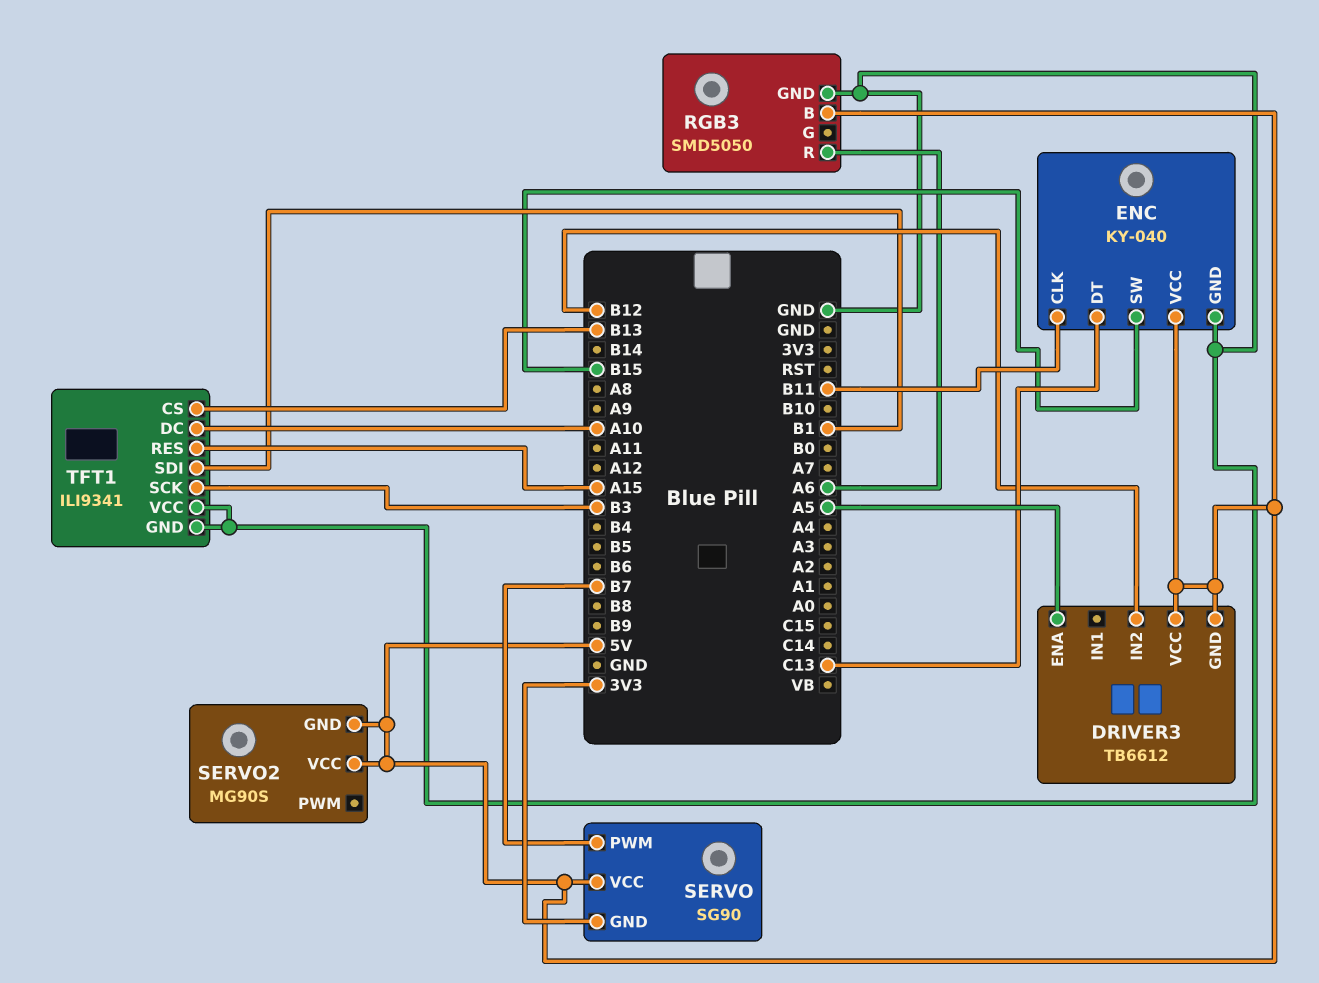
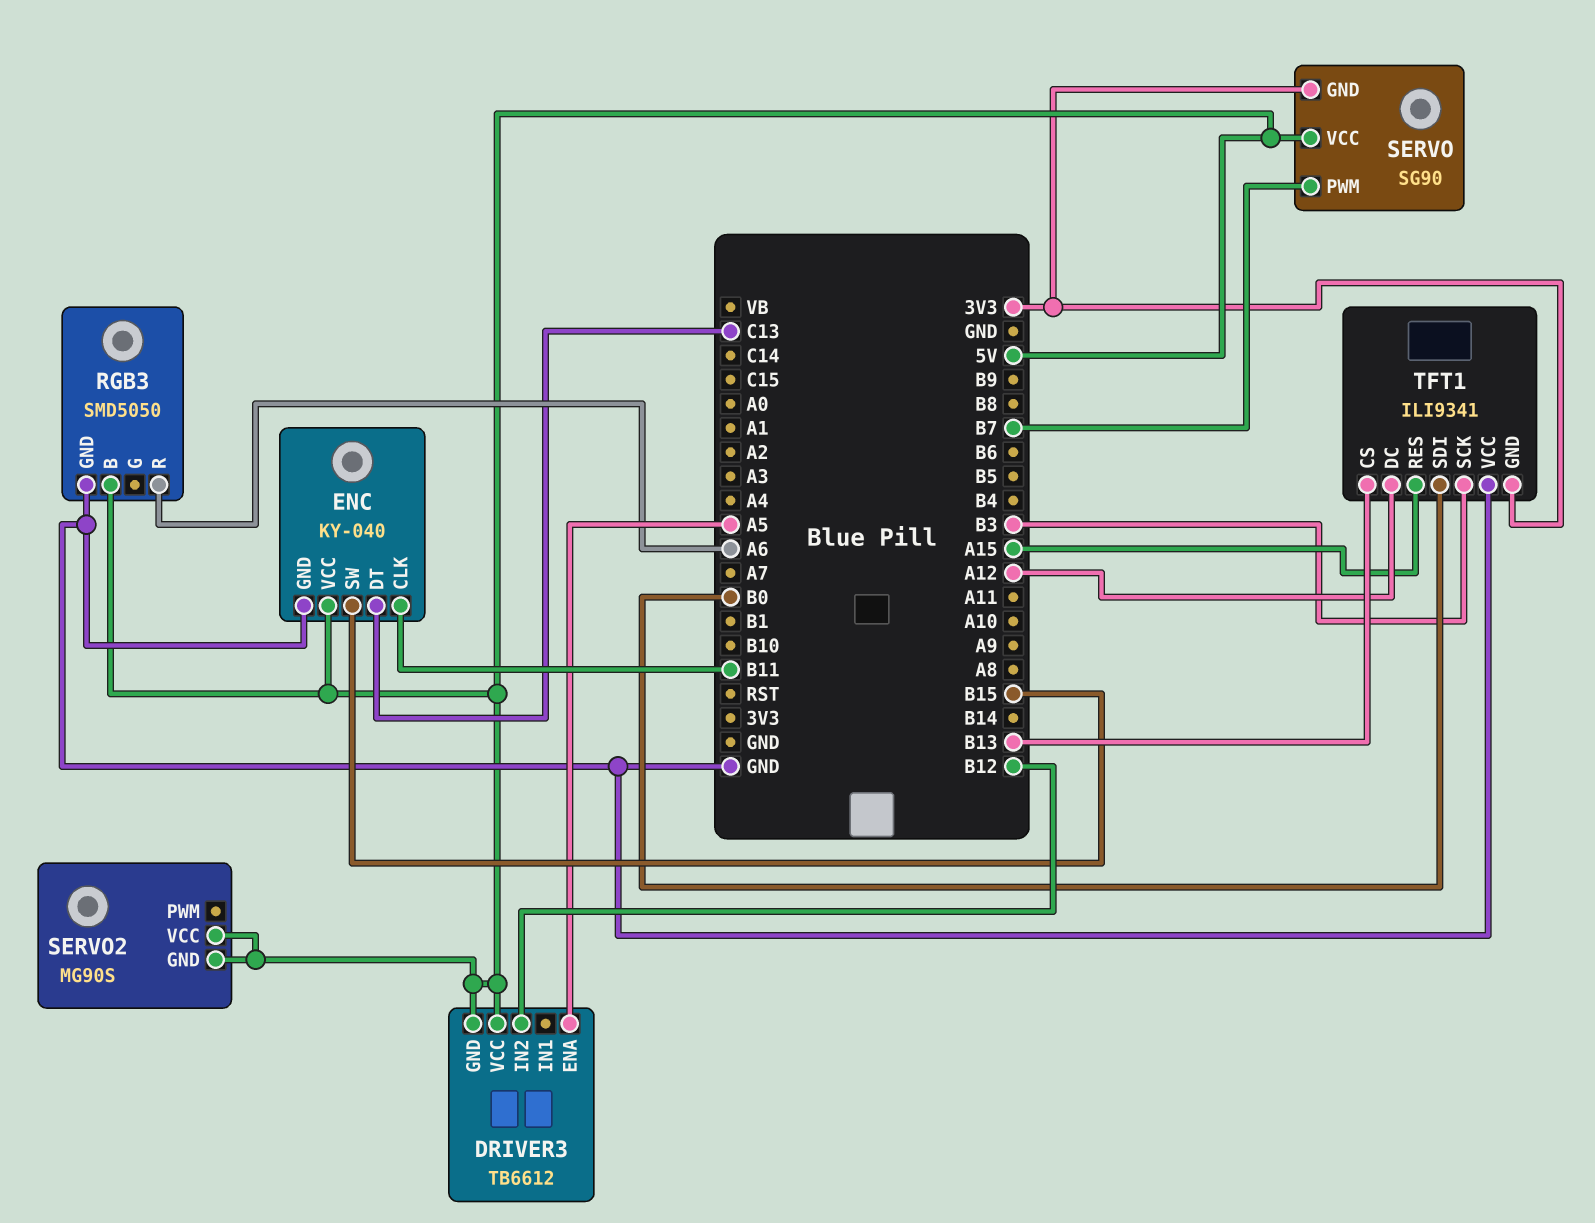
TFT1 pin DC: A10 -> A12
TFT1 pin GND: GND -> 3V3
TFT1 pin SDI: B1 -> B0

